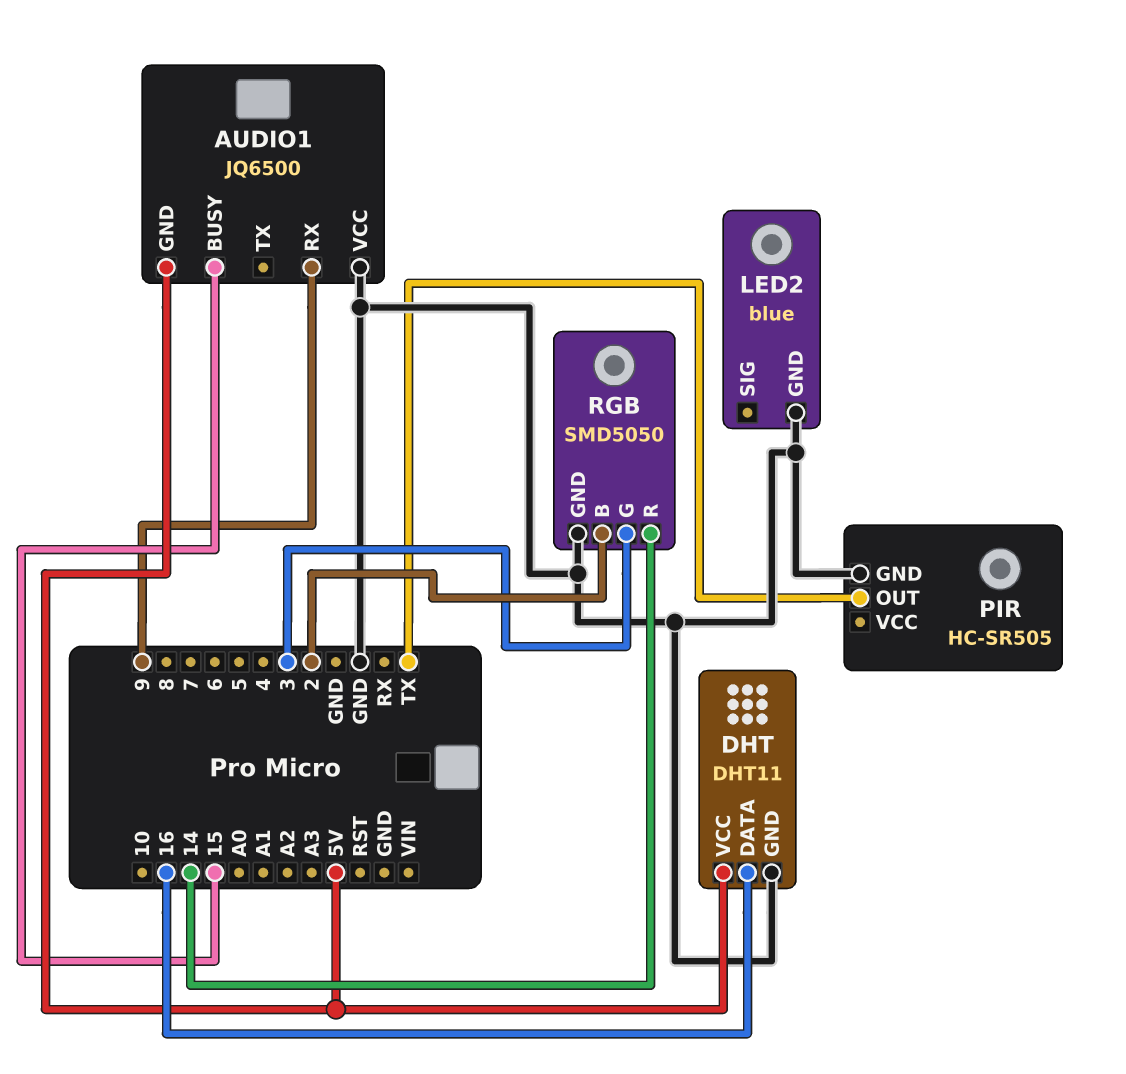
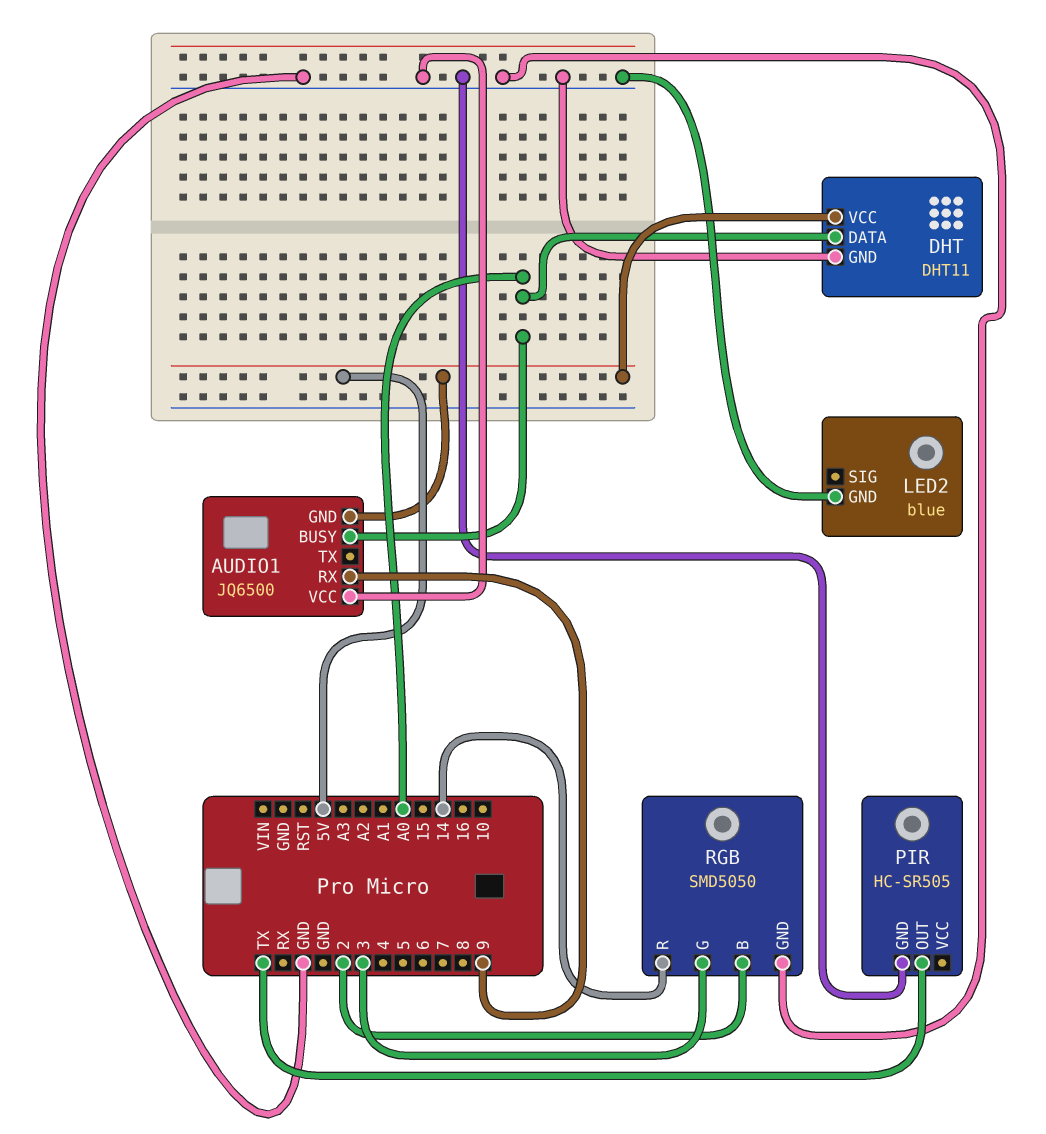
AUDIO1 pin BUSY: 15 -> A0
DHT pin DATA: 16 -> A0

